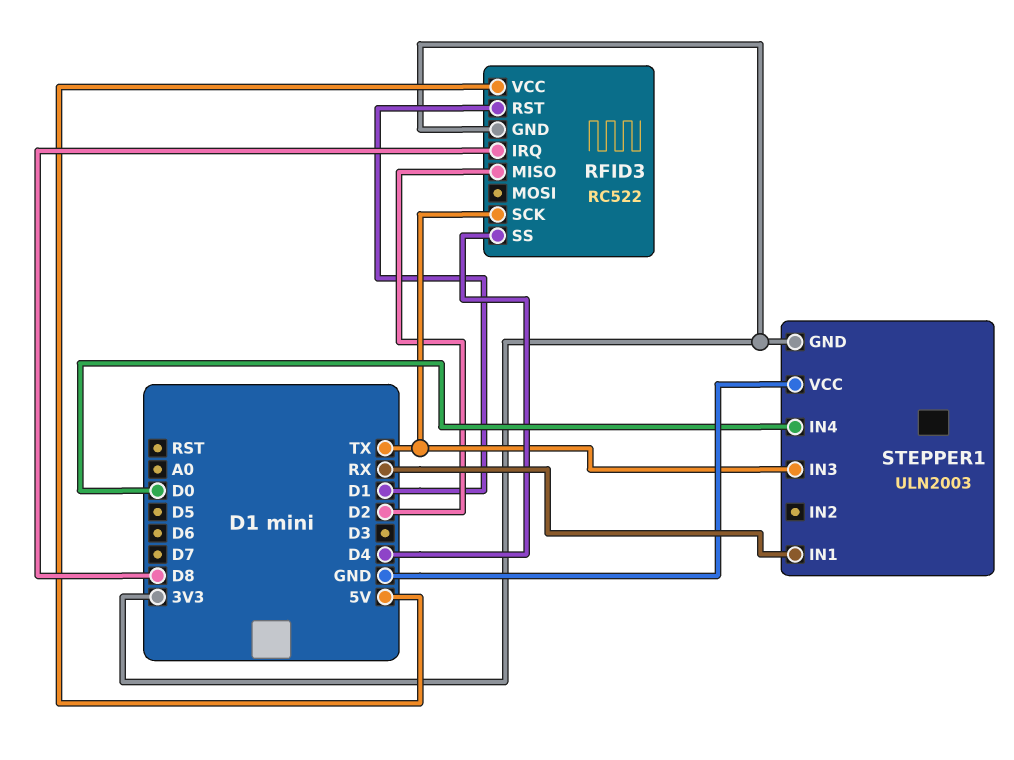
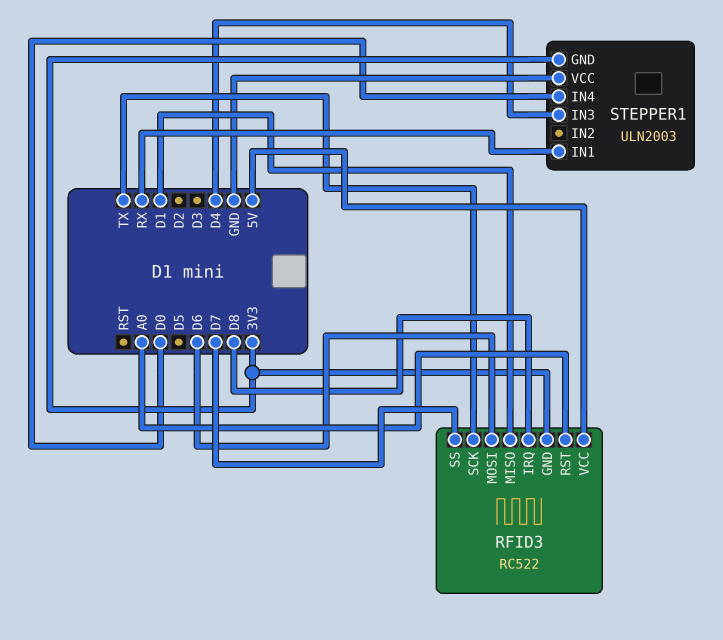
RFID3 pin MISO: D2 -> D1
RFID3 pin MOSI: none -> D6
RFID3 pin RST: D1 -> A0
RFID3 pin SS: D4 -> D7
STEPPER1 pin IN3: TX -> D4

